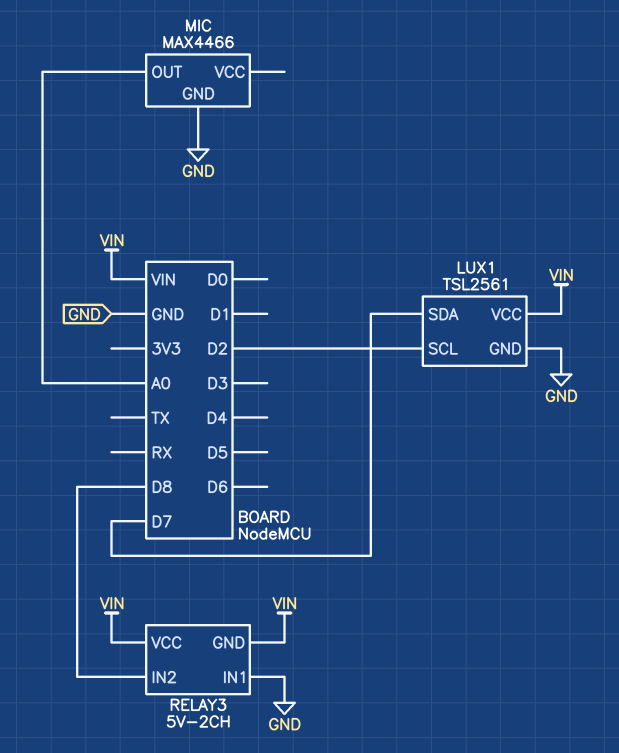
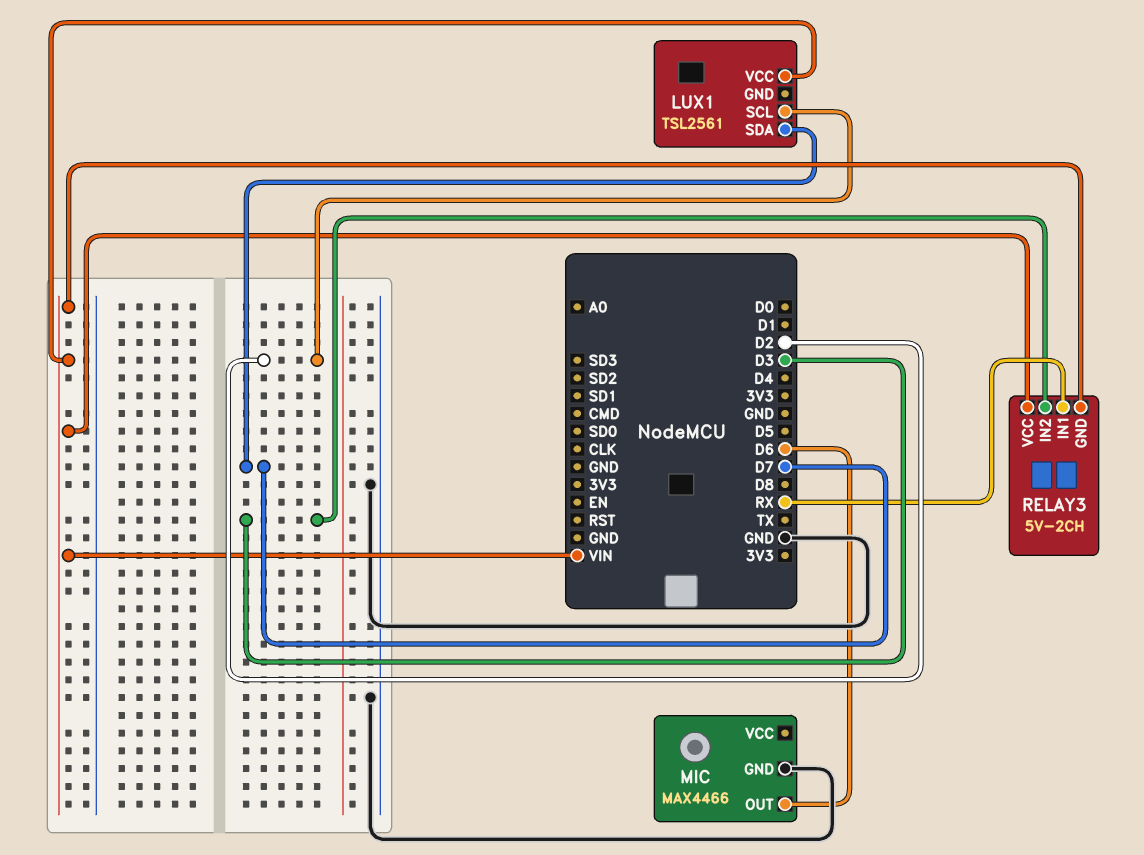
LUX1 pin GND: GND -> none
MIC pin OUT: A0 -> D6
RELAY3 pin IN1: GND -> RX
RELAY3 pin IN2: D8 -> D3

